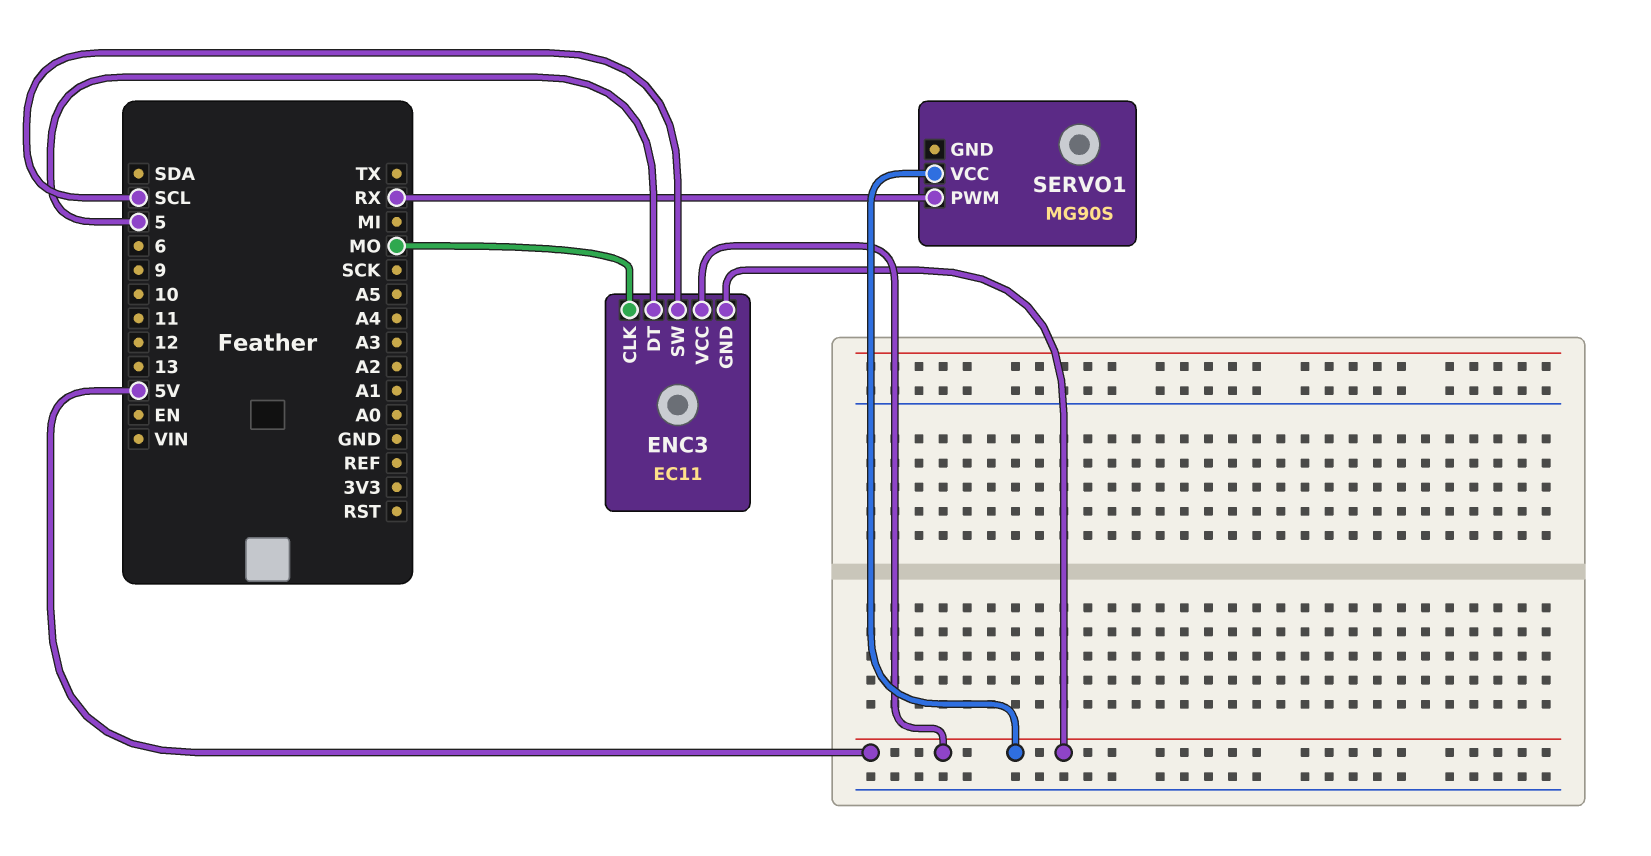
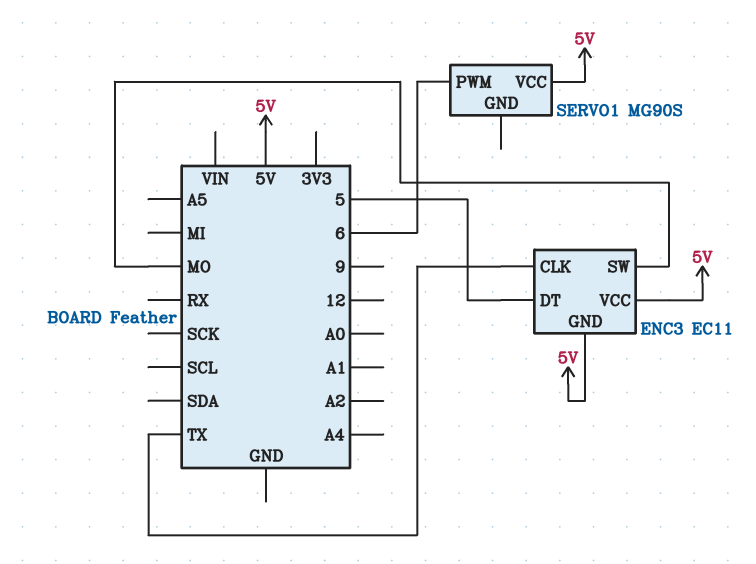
ENC3 pin CLK: MO -> TX
ENC3 pin SW: SCL -> MO
SERVO1 pin PWM: RX -> 6

